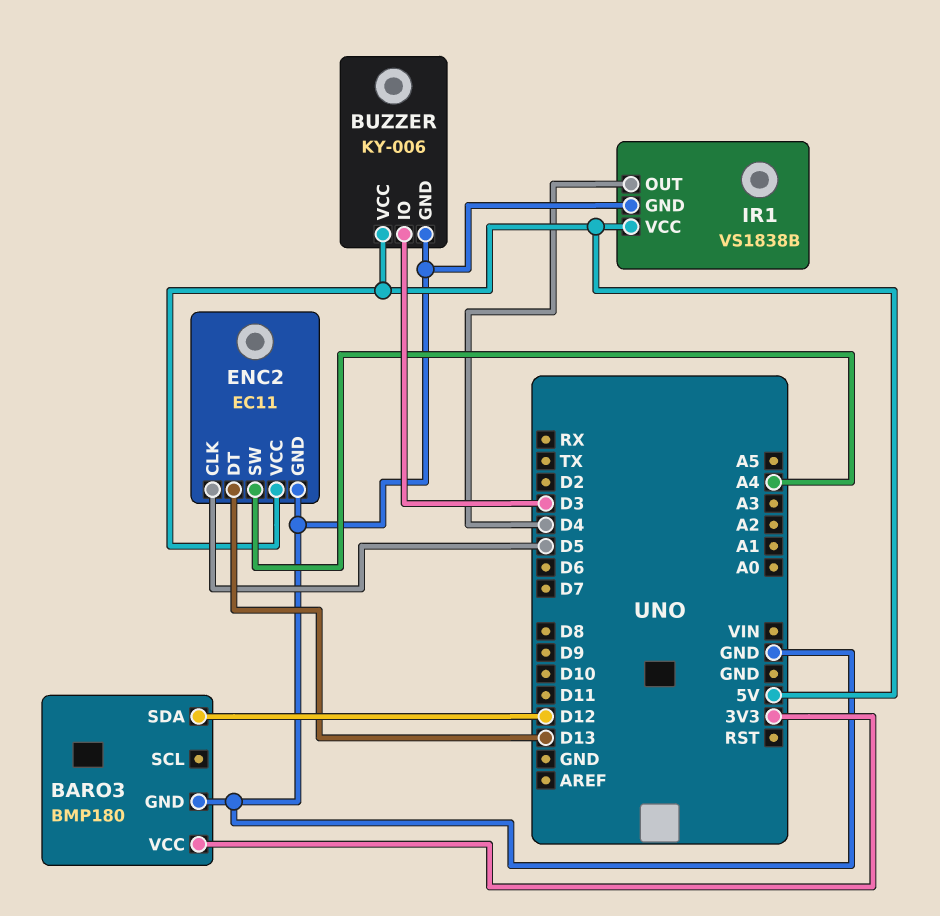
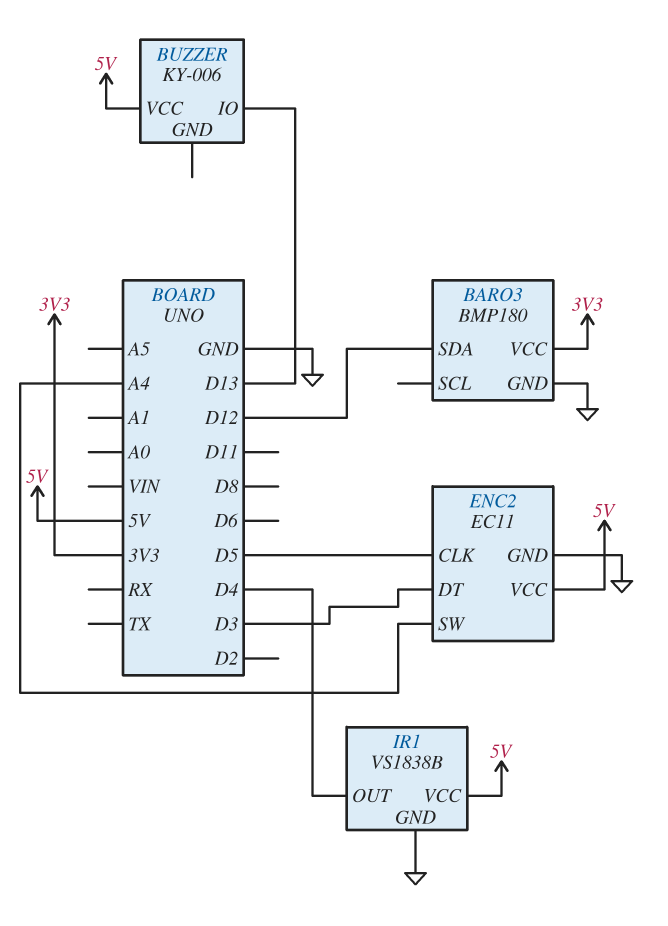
BUZZER pin GND: GND -> none
BUZZER pin IO: D3 -> D13
ENC2 pin DT: D13 -> D3

